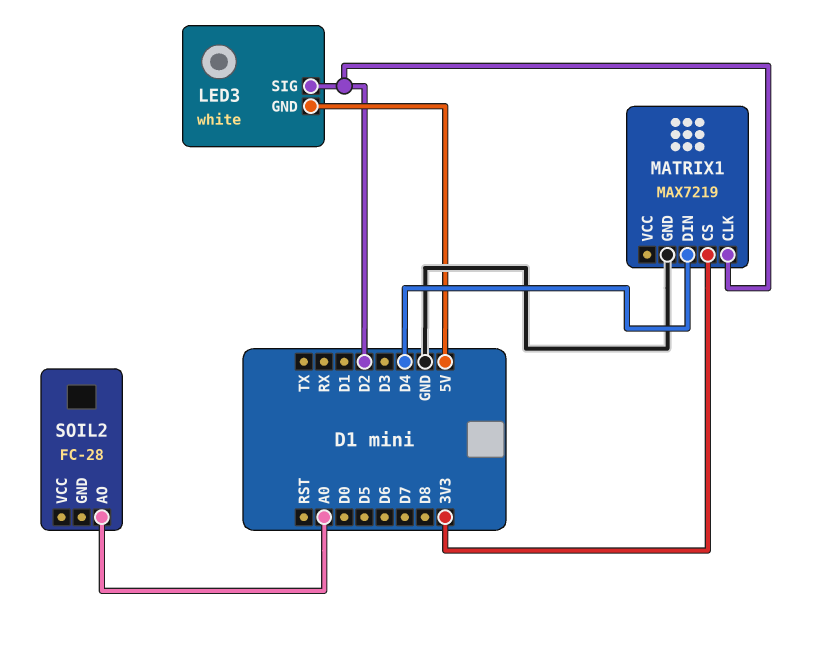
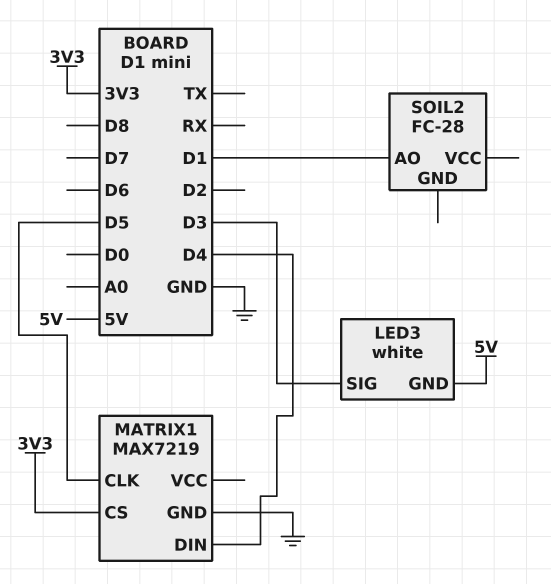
LED3 pin SIG: D2 -> D3
MATRIX1 pin CLK: D2 -> D5
SOIL2 pin AO: A0 -> D1

